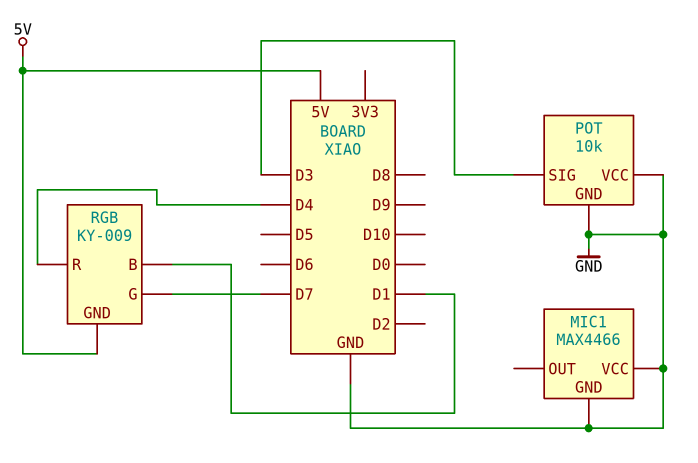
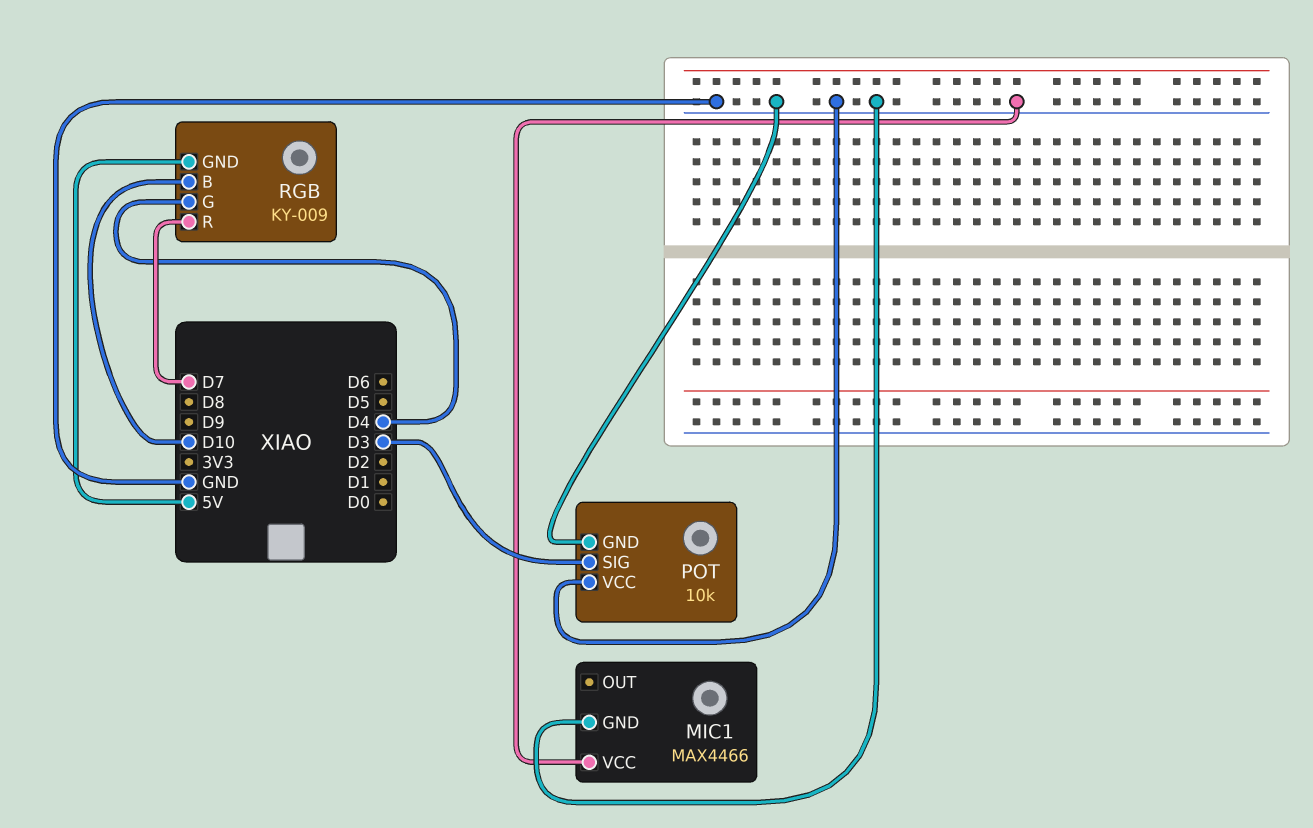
RGB pin B: D1 -> D10
RGB pin G: D7 -> D4
RGB pin R: D4 -> D7

